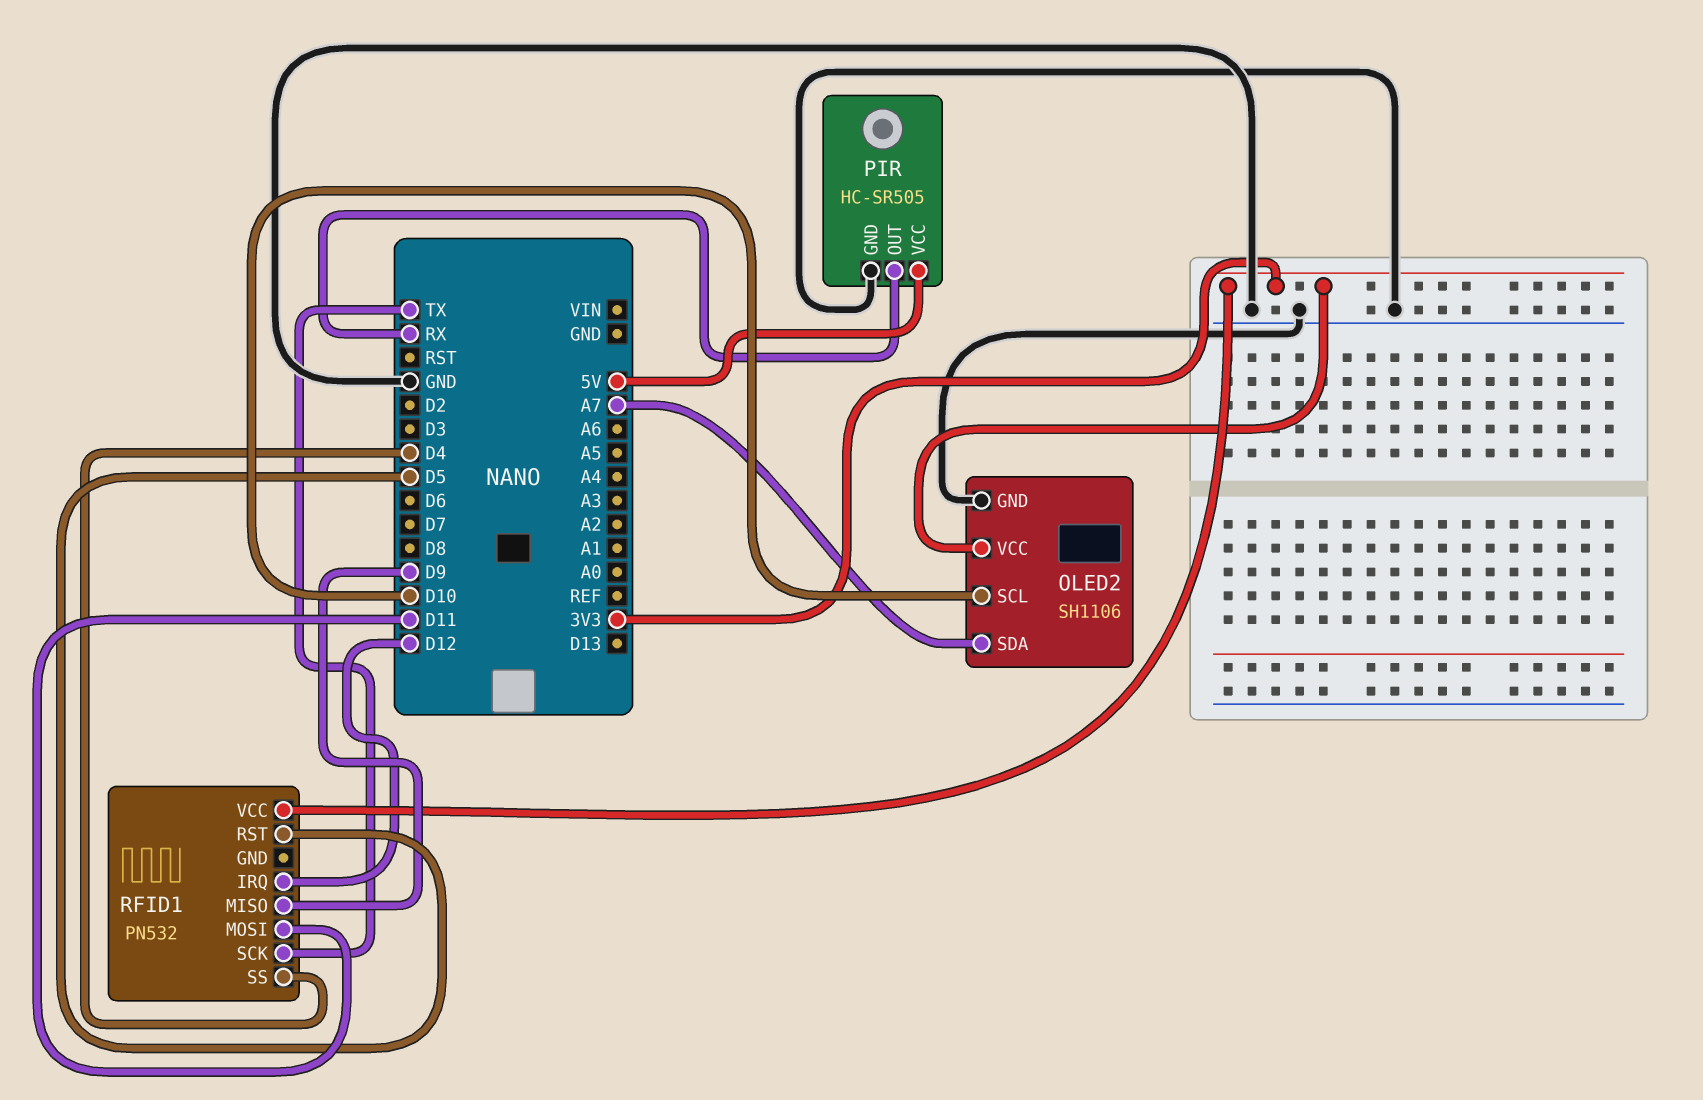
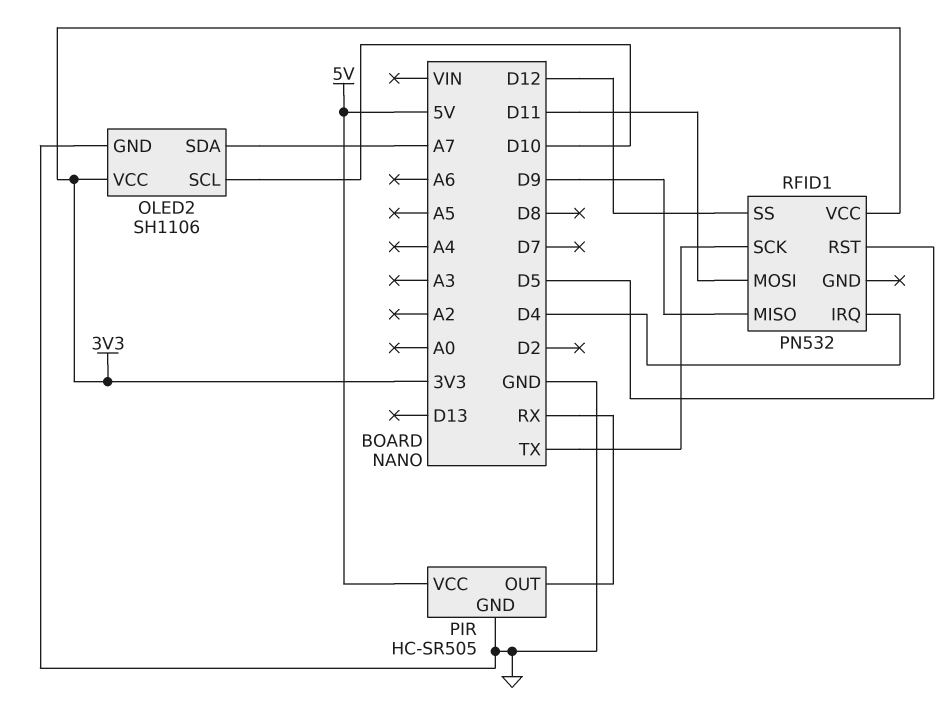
RFID1 pin IRQ: D12 -> D4
RFID1 pin SS: D4 -> D12

